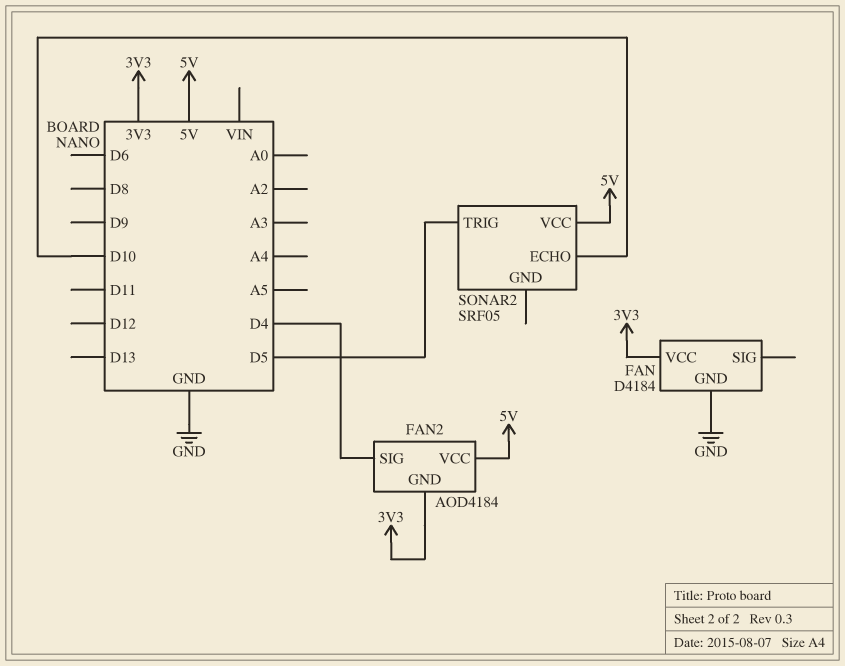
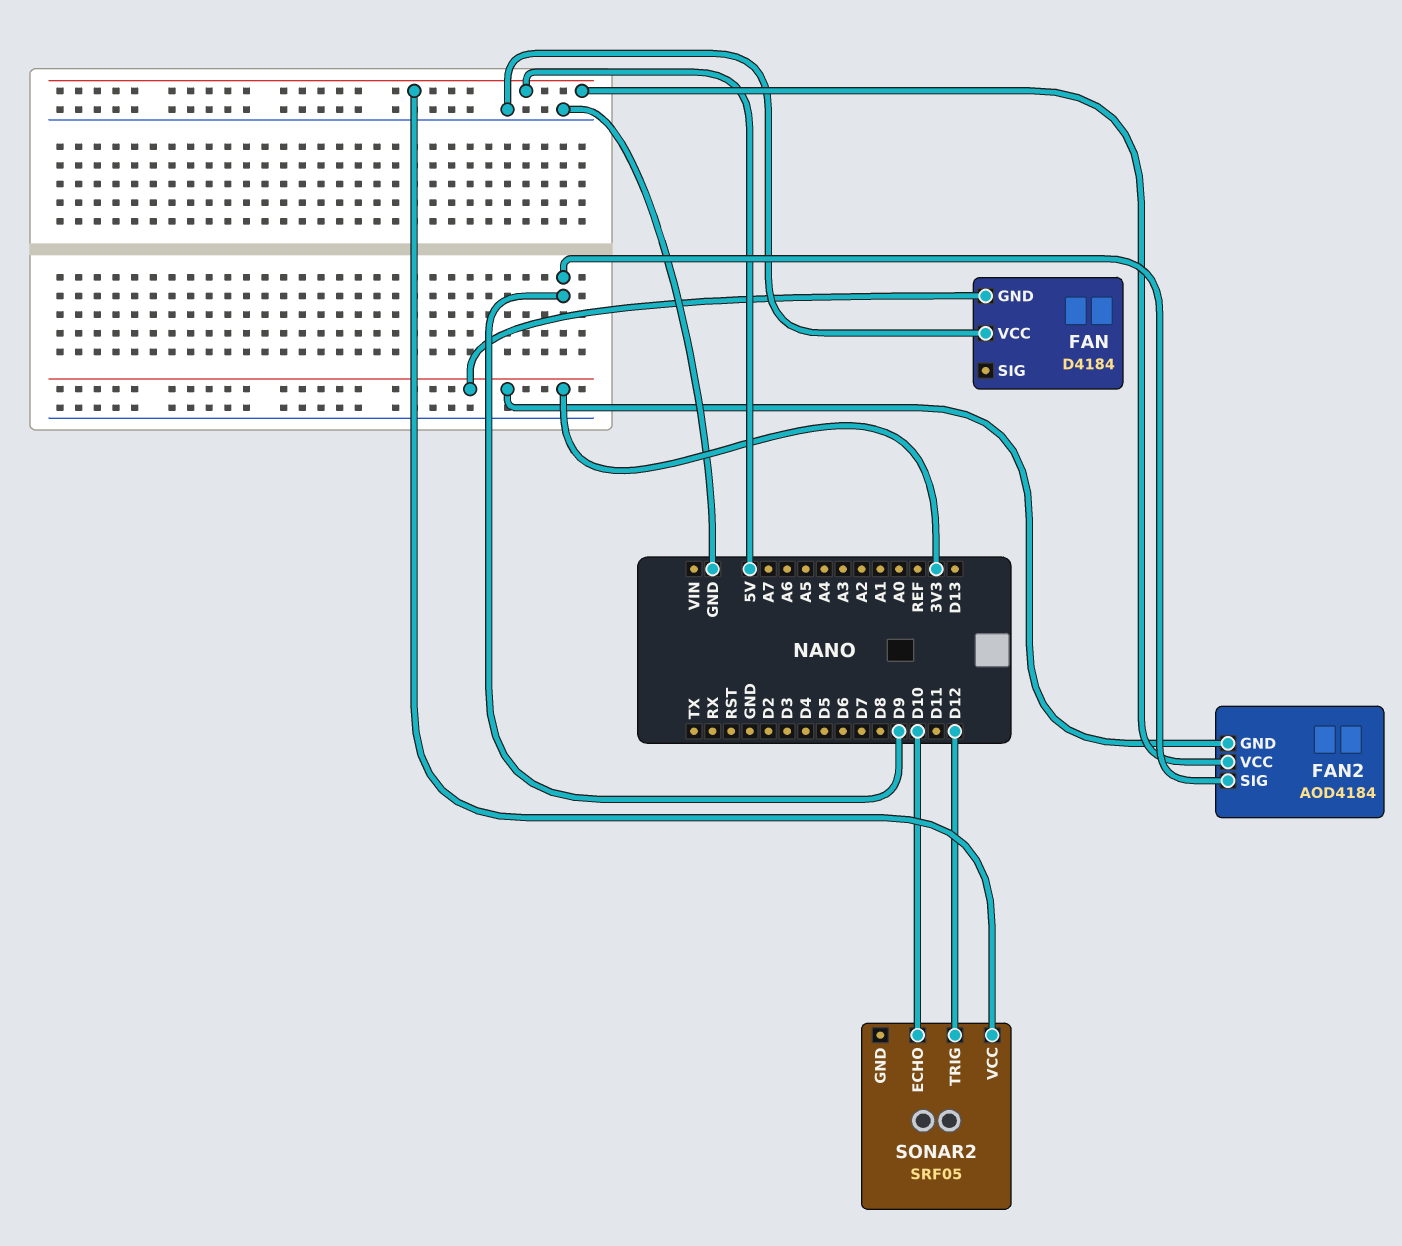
FAN pin GND: GND -> 3V3
FAN pin VCC: 3V3 -> GND
FAN2 pin SIG: D4 -> D9
SONAR2 pin TRIG: D5 -> D12

